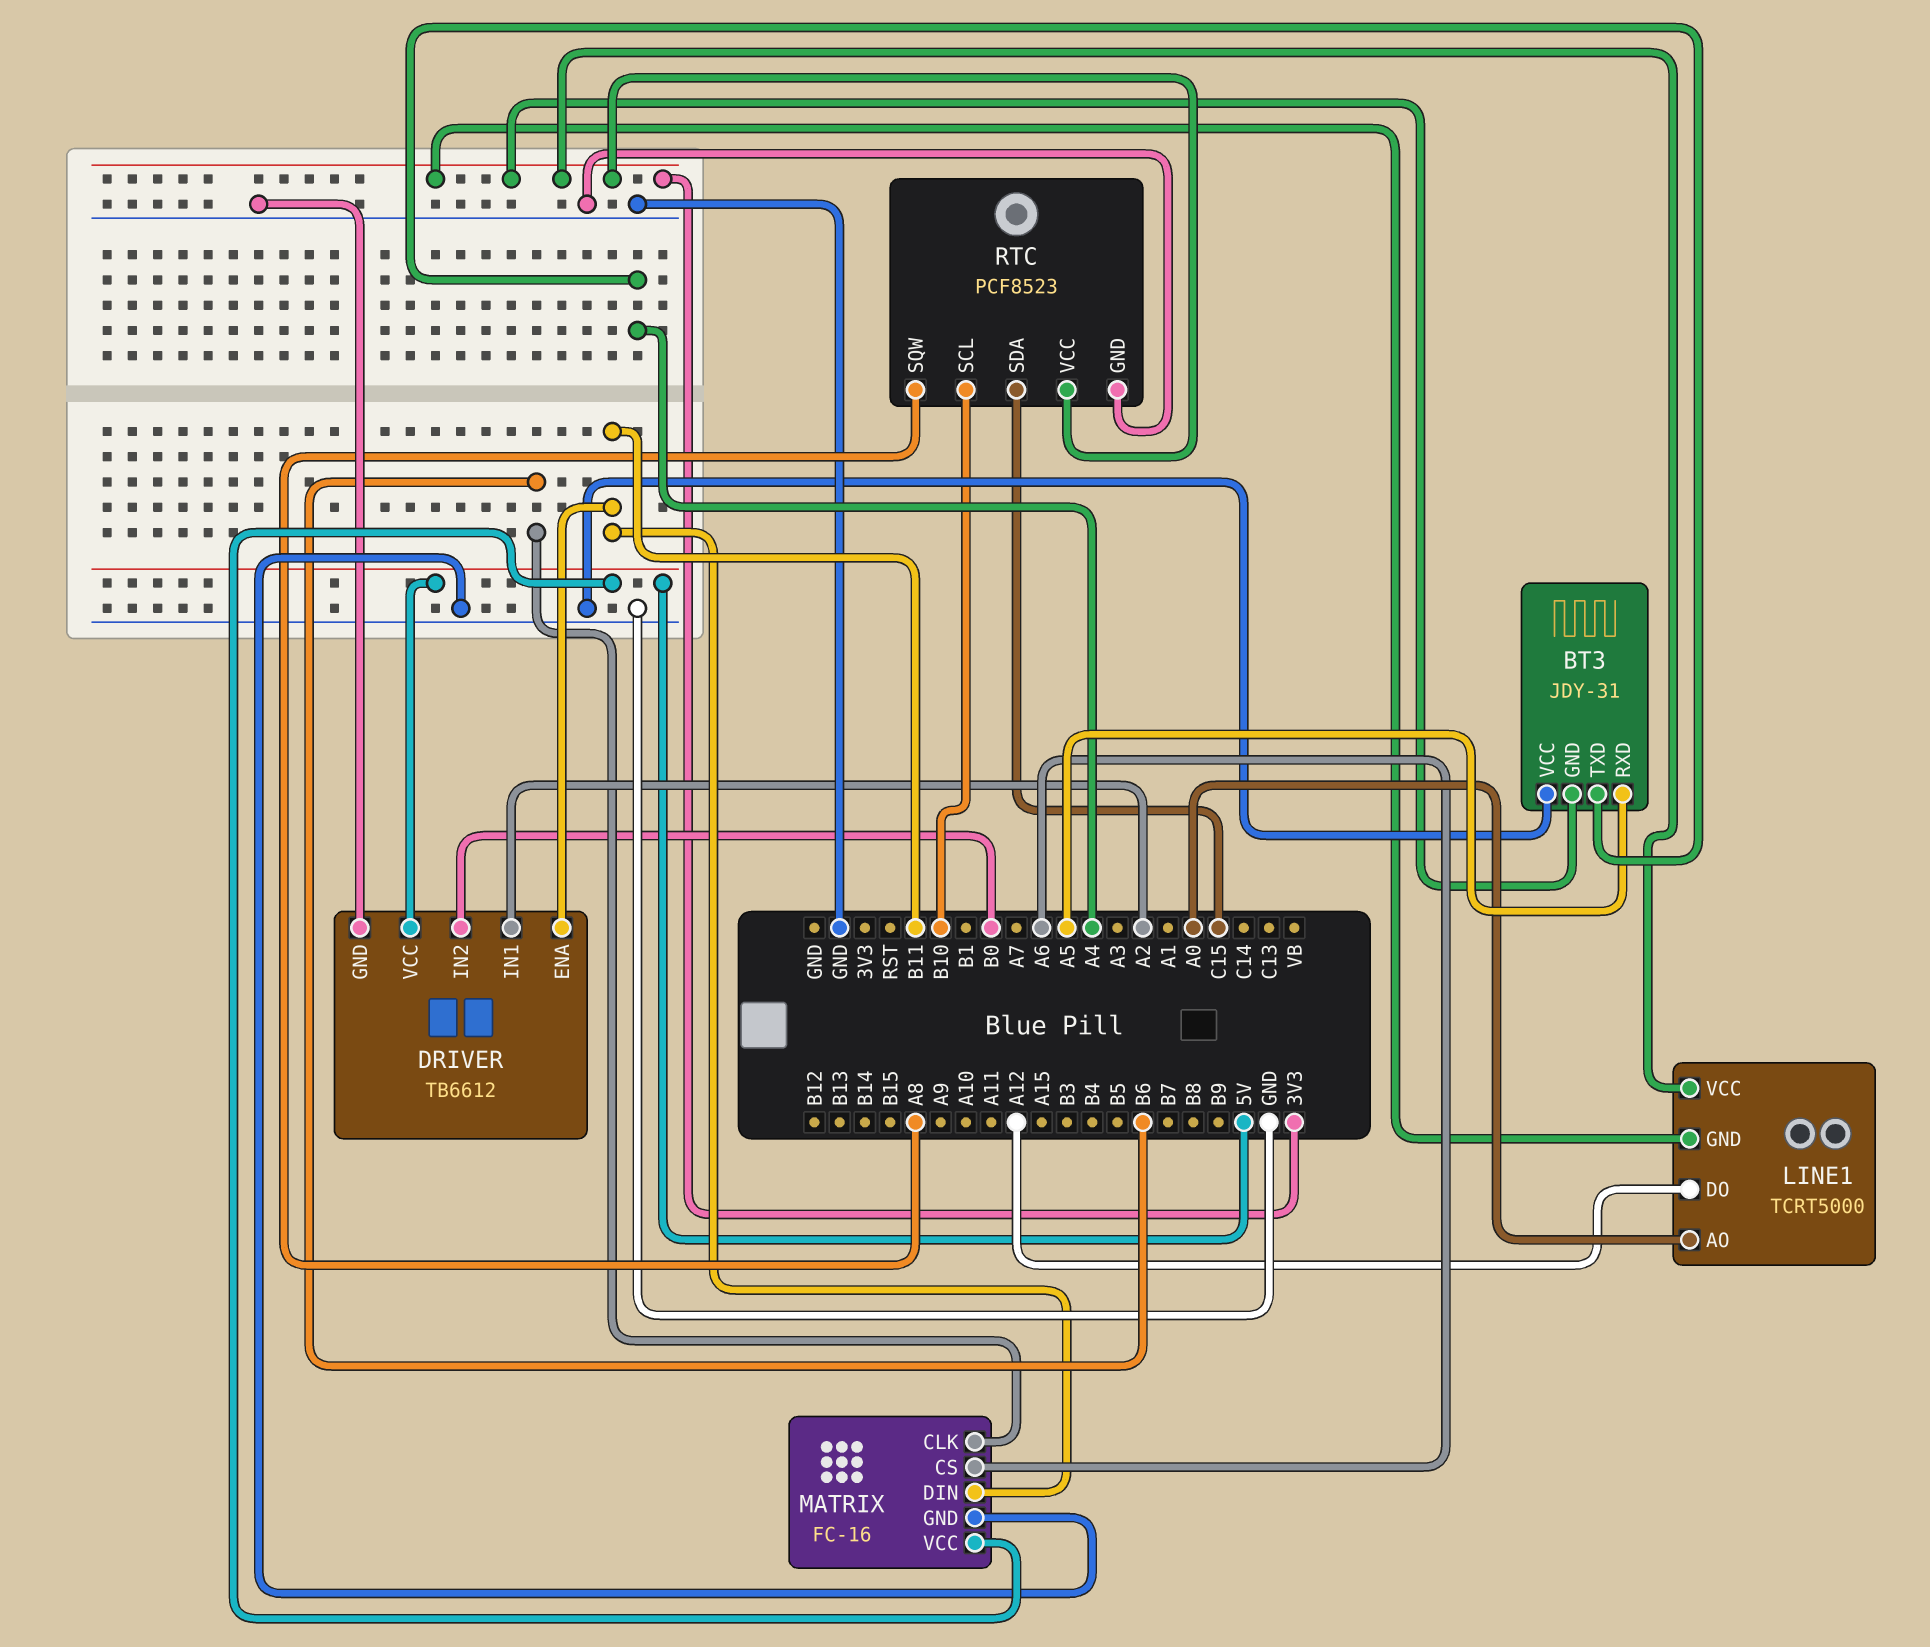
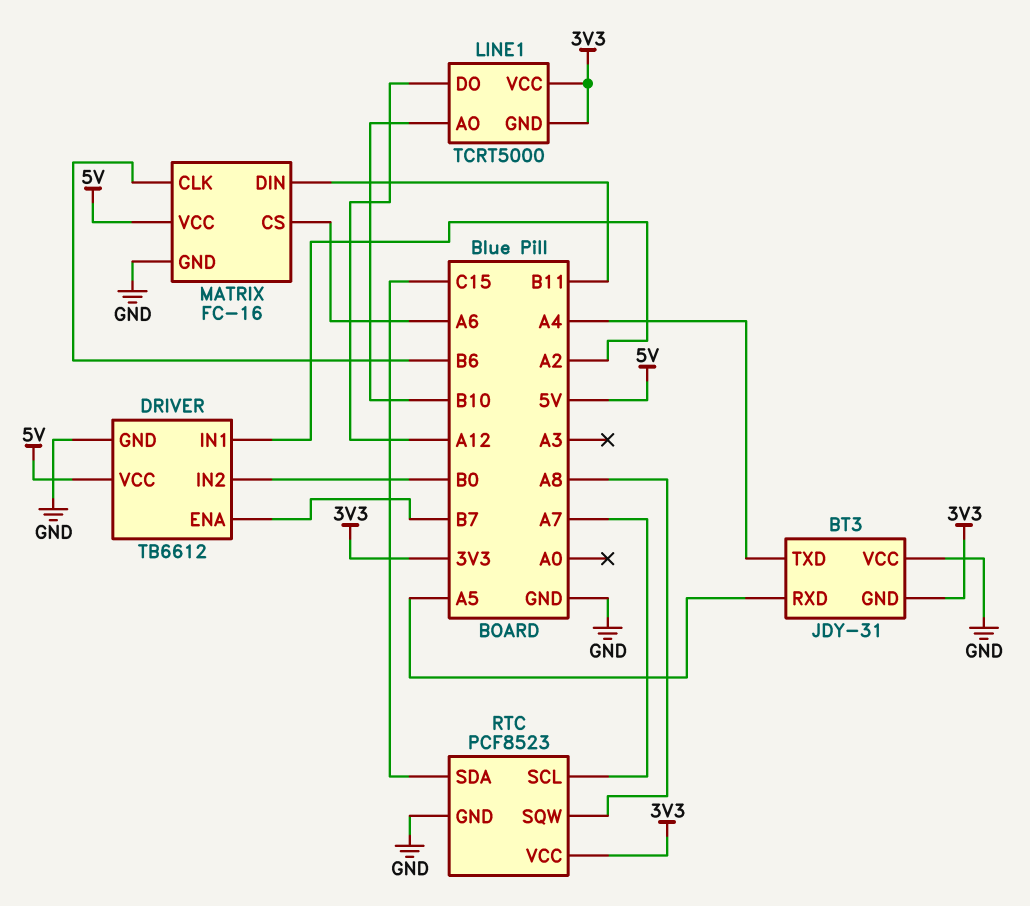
DRIVER pin ENA: B11 -> B7
LINE1 pin AO: A0 -> B10
RTC pin SCL: B10 -> A7

